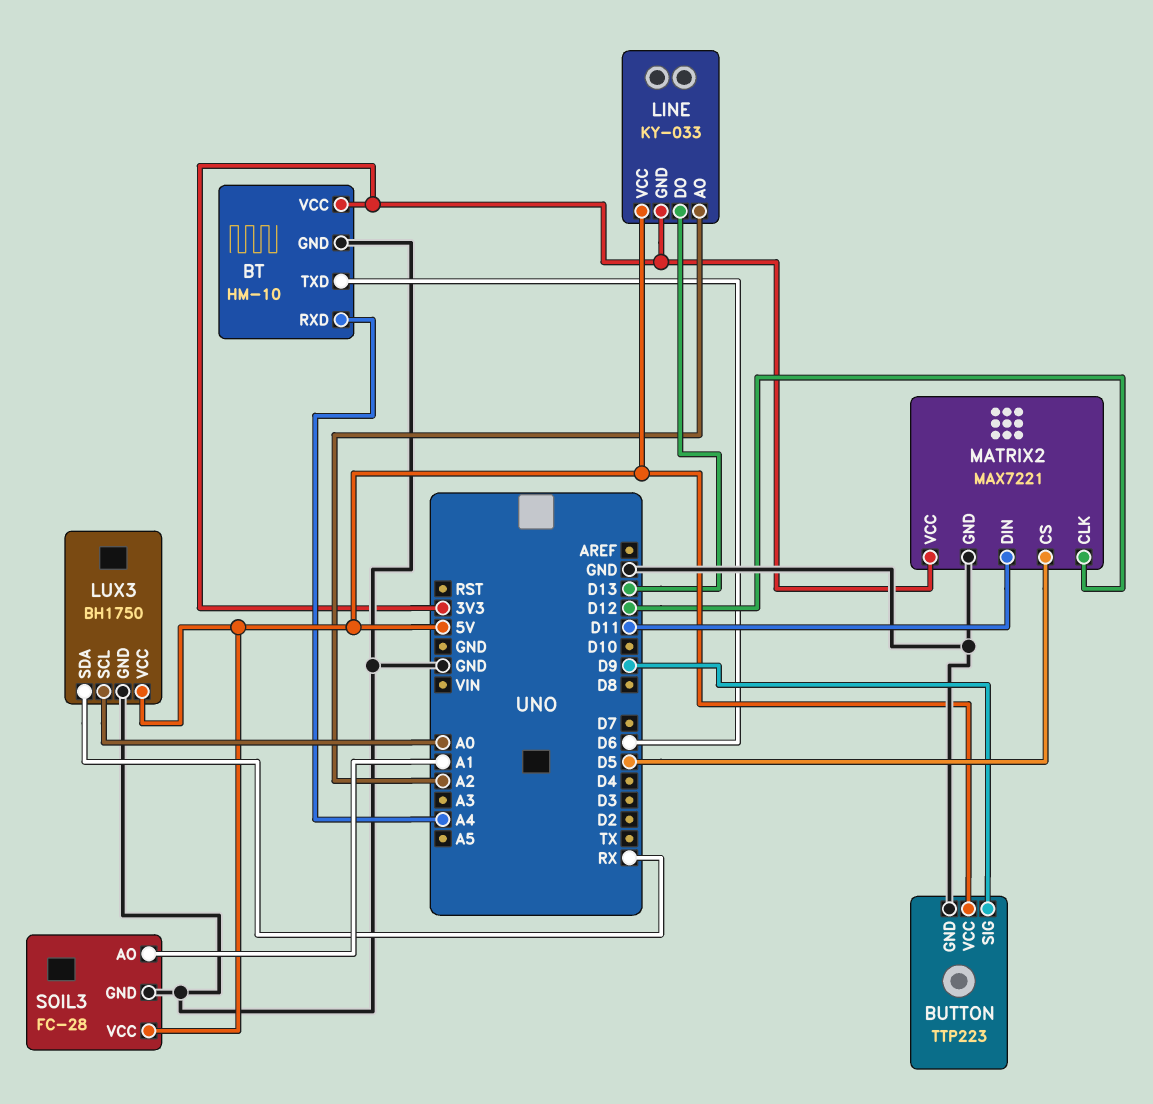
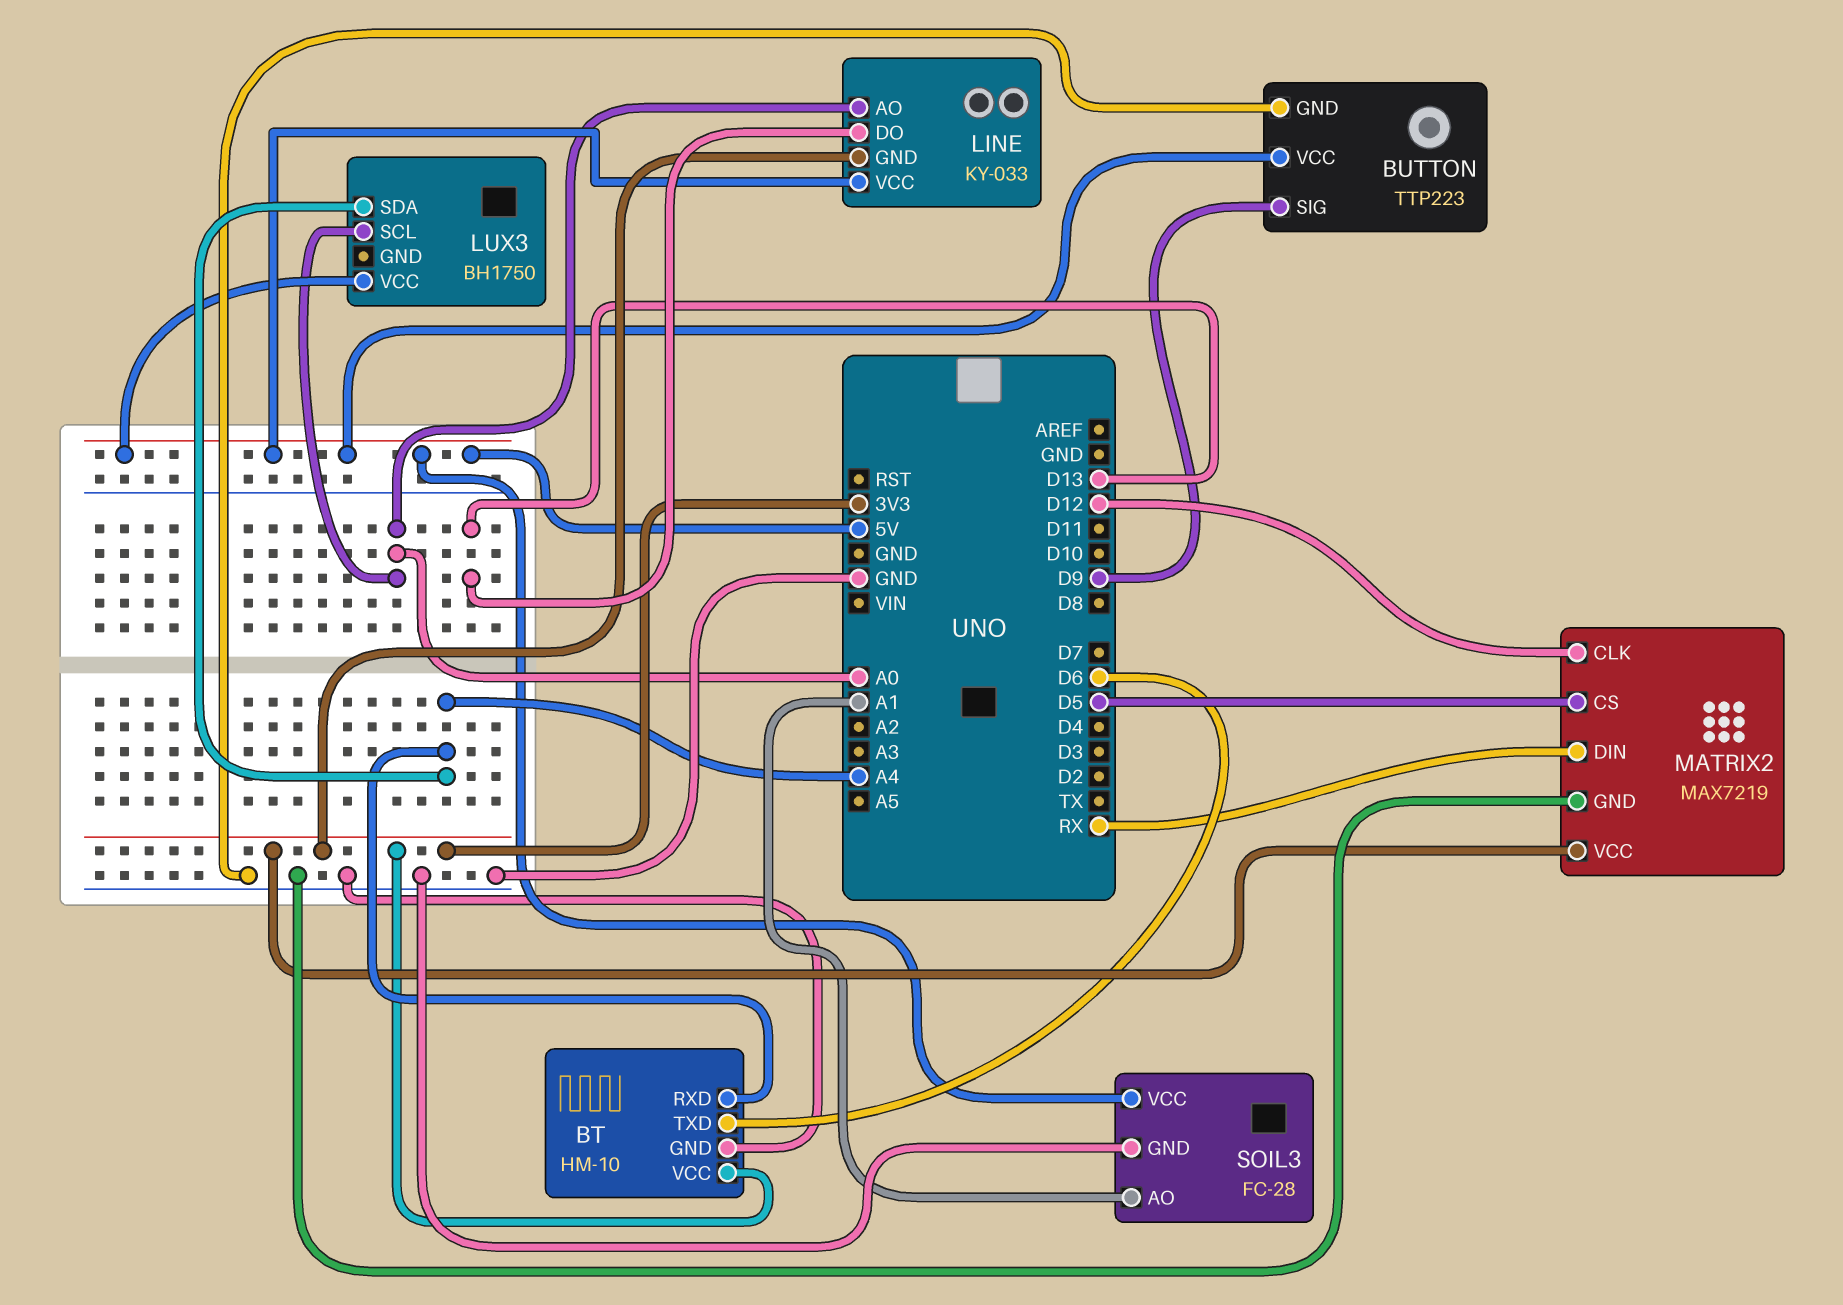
LINE pin AO: A2 -> A0
LUX3 pin GND: GND -> none
LUX3 pin SDA: RX -> A4
MATRIX2: MAX7221 -> MAX7219
MATRIX2 pin DIN: D11 -> RX

